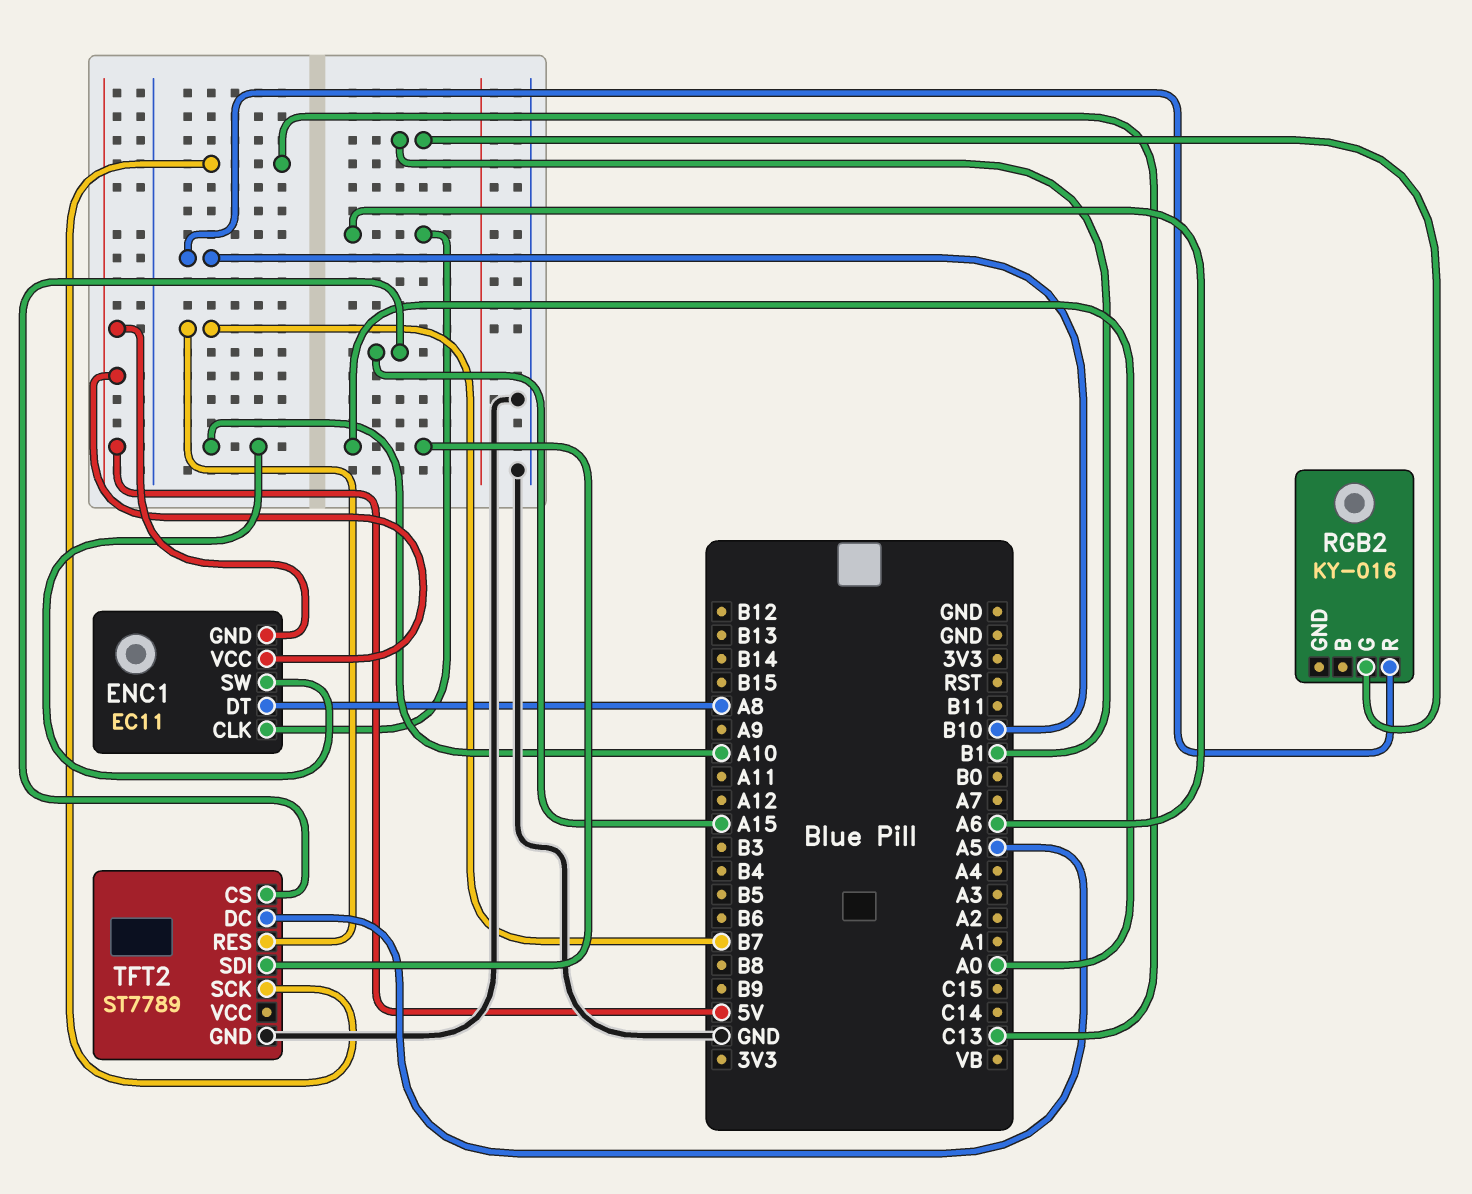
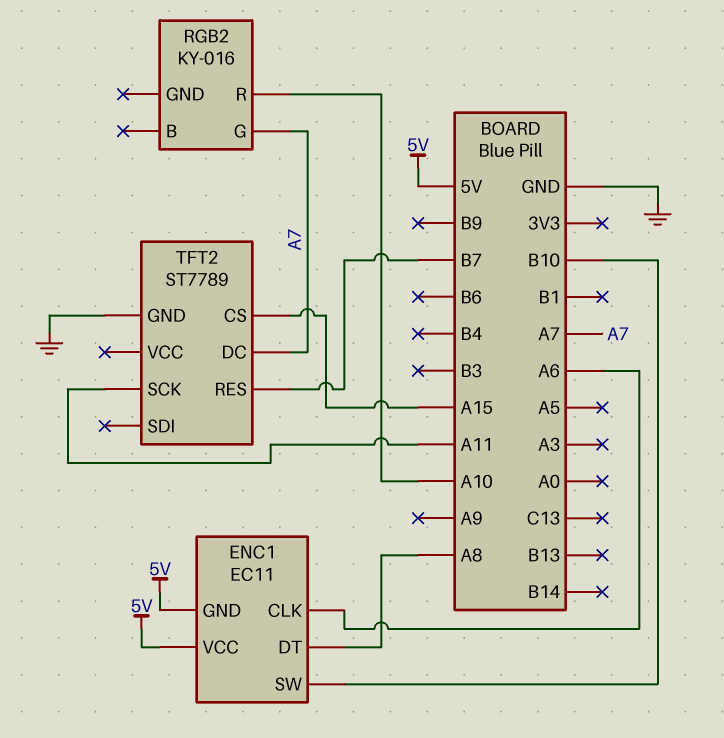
ENC1 pin SW: A10 -> B10
RGB2 pin G: B1 -> A7
RGB2 pin R: B10 -> A10
TFT2 pin DC: A5 -> A7
TFT2 pin SCK: C13 -> A11
TFT2 pin SDI: A0 -> none

